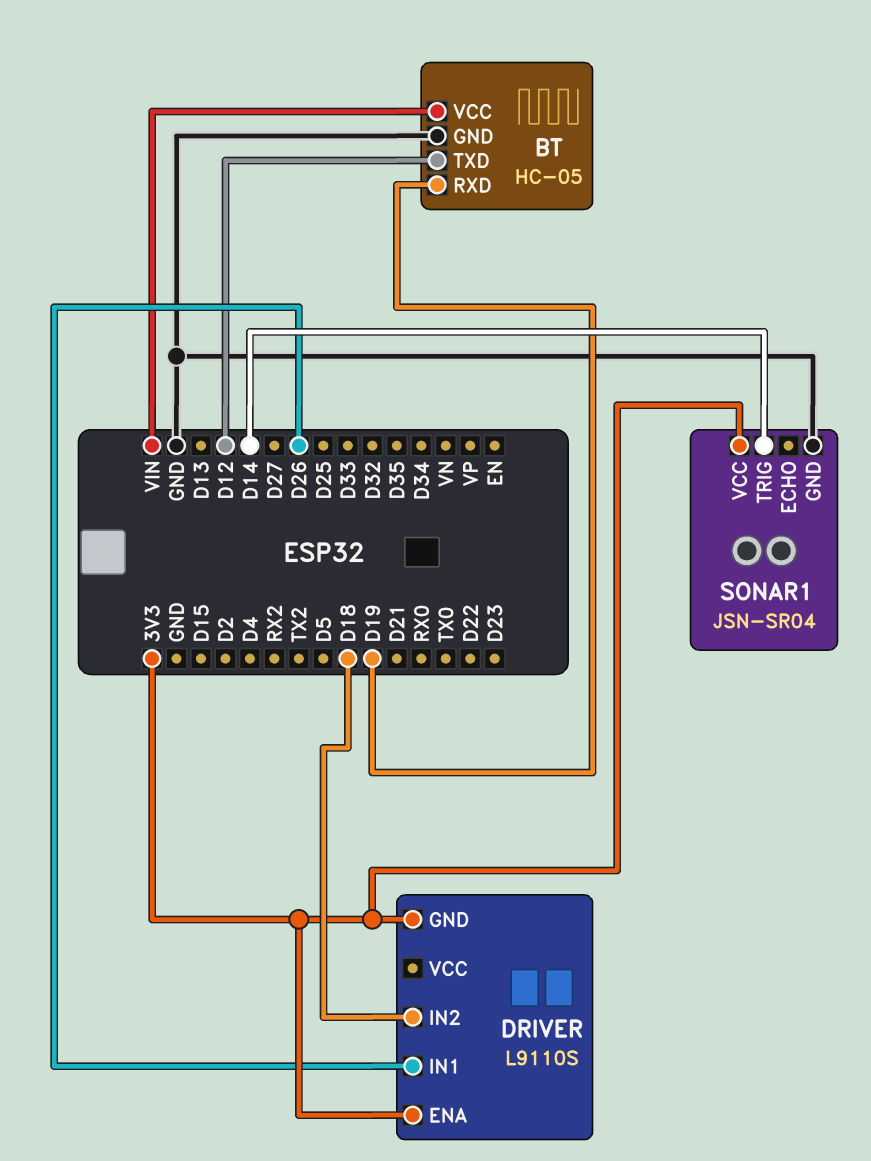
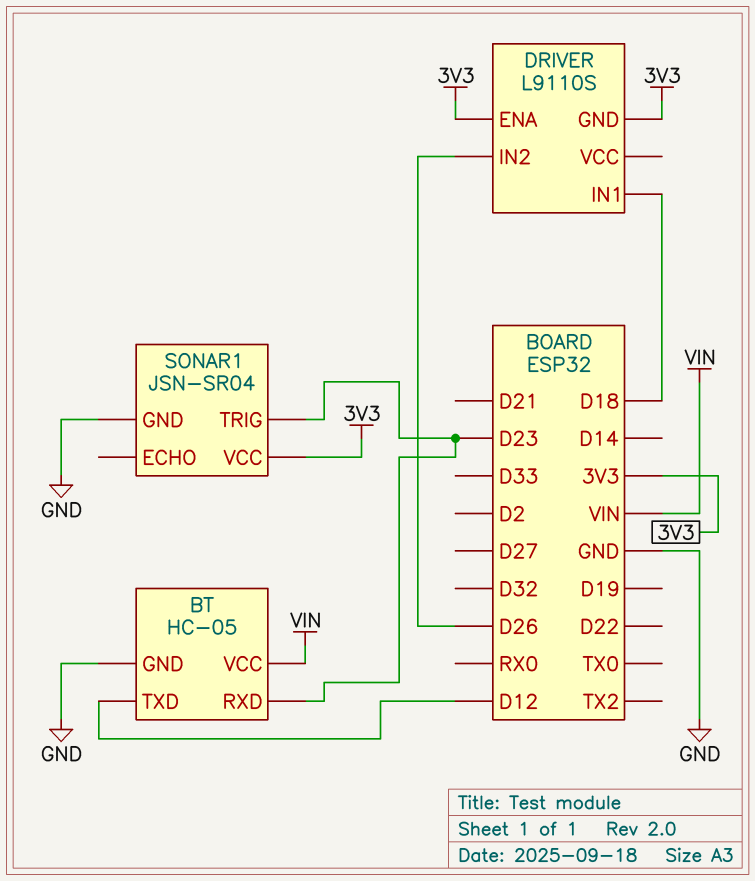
BT pin RXD: D19 -> D23
DRIVER pin IN1: D26 -> D18
DRIVER pin IN2: D18 -> D26
SONAR1 pin TRIG: D14 -> D23

